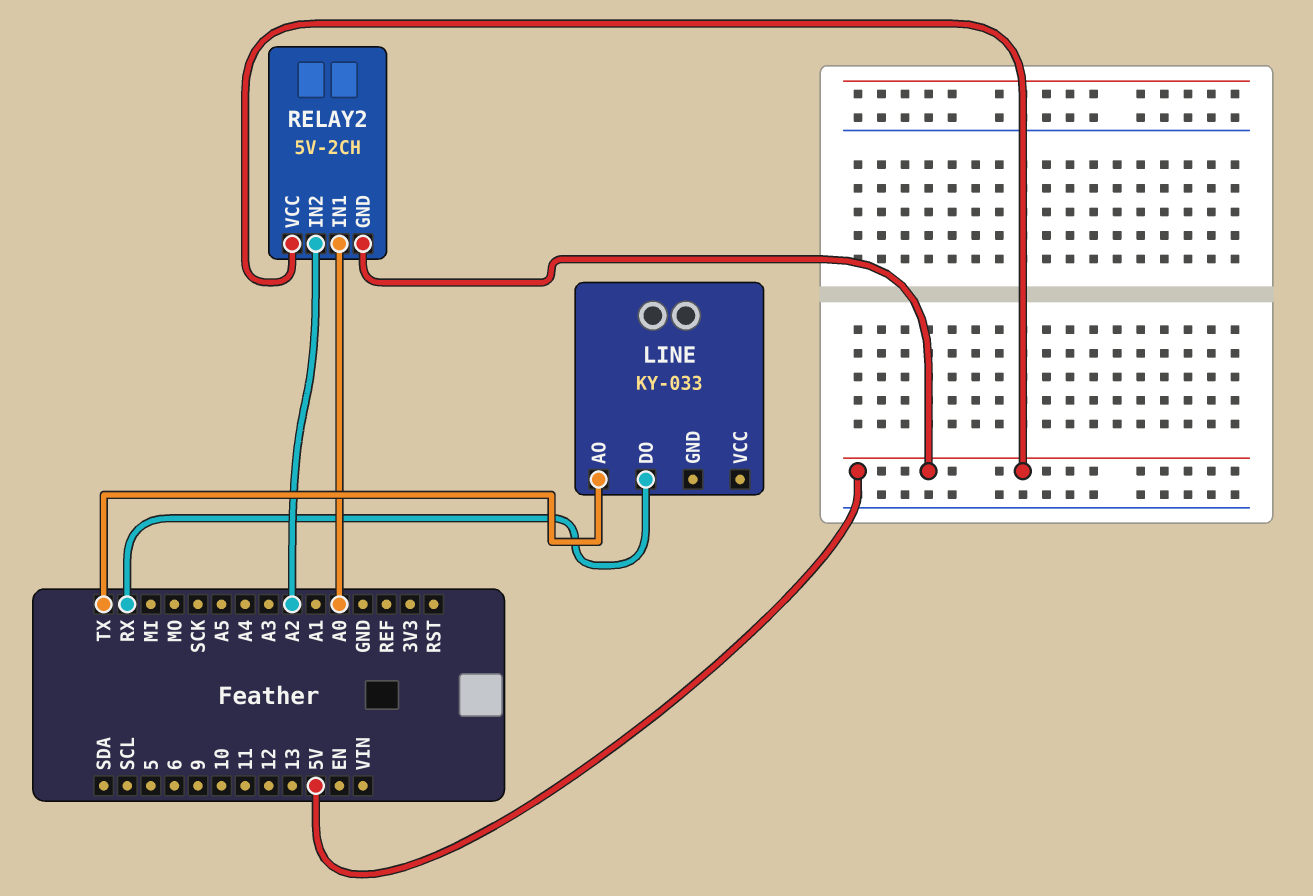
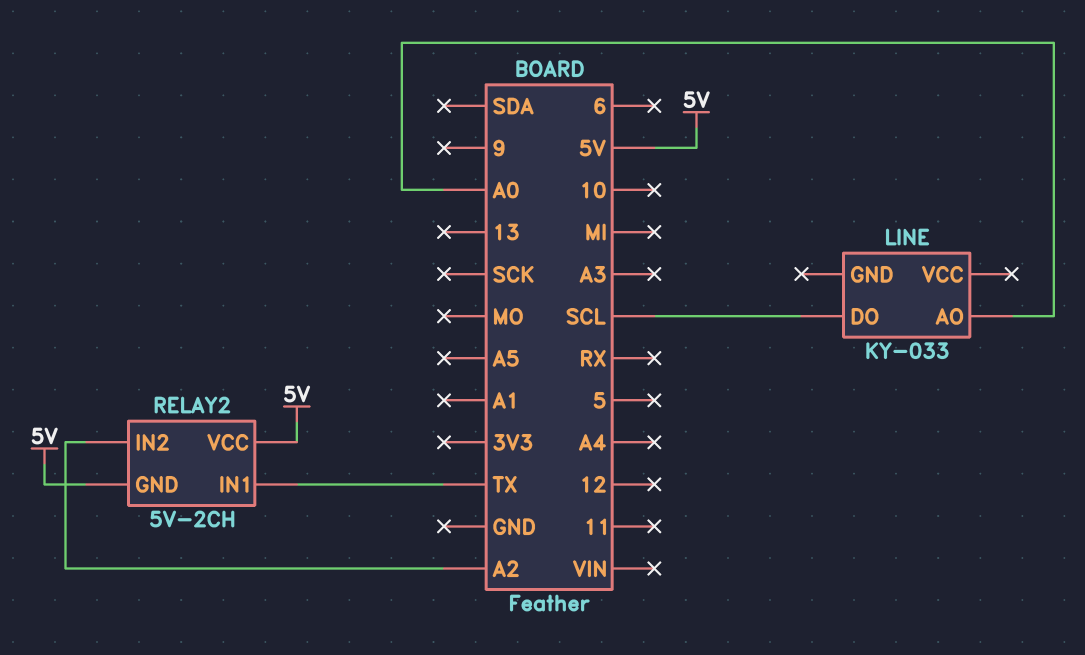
LINE pin AO: TX -> A0
LINE pin DO: RX -> SCL
RELAY2 pin IN1: A0 -> TX

